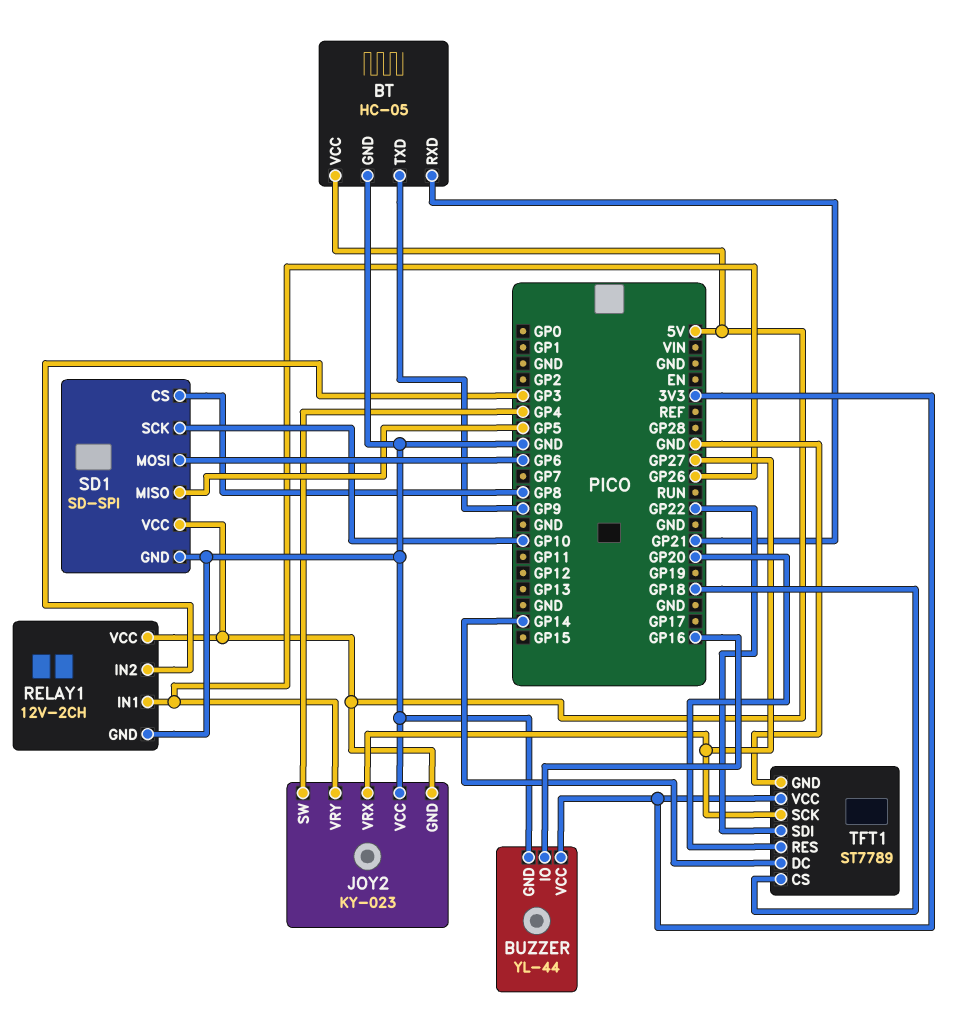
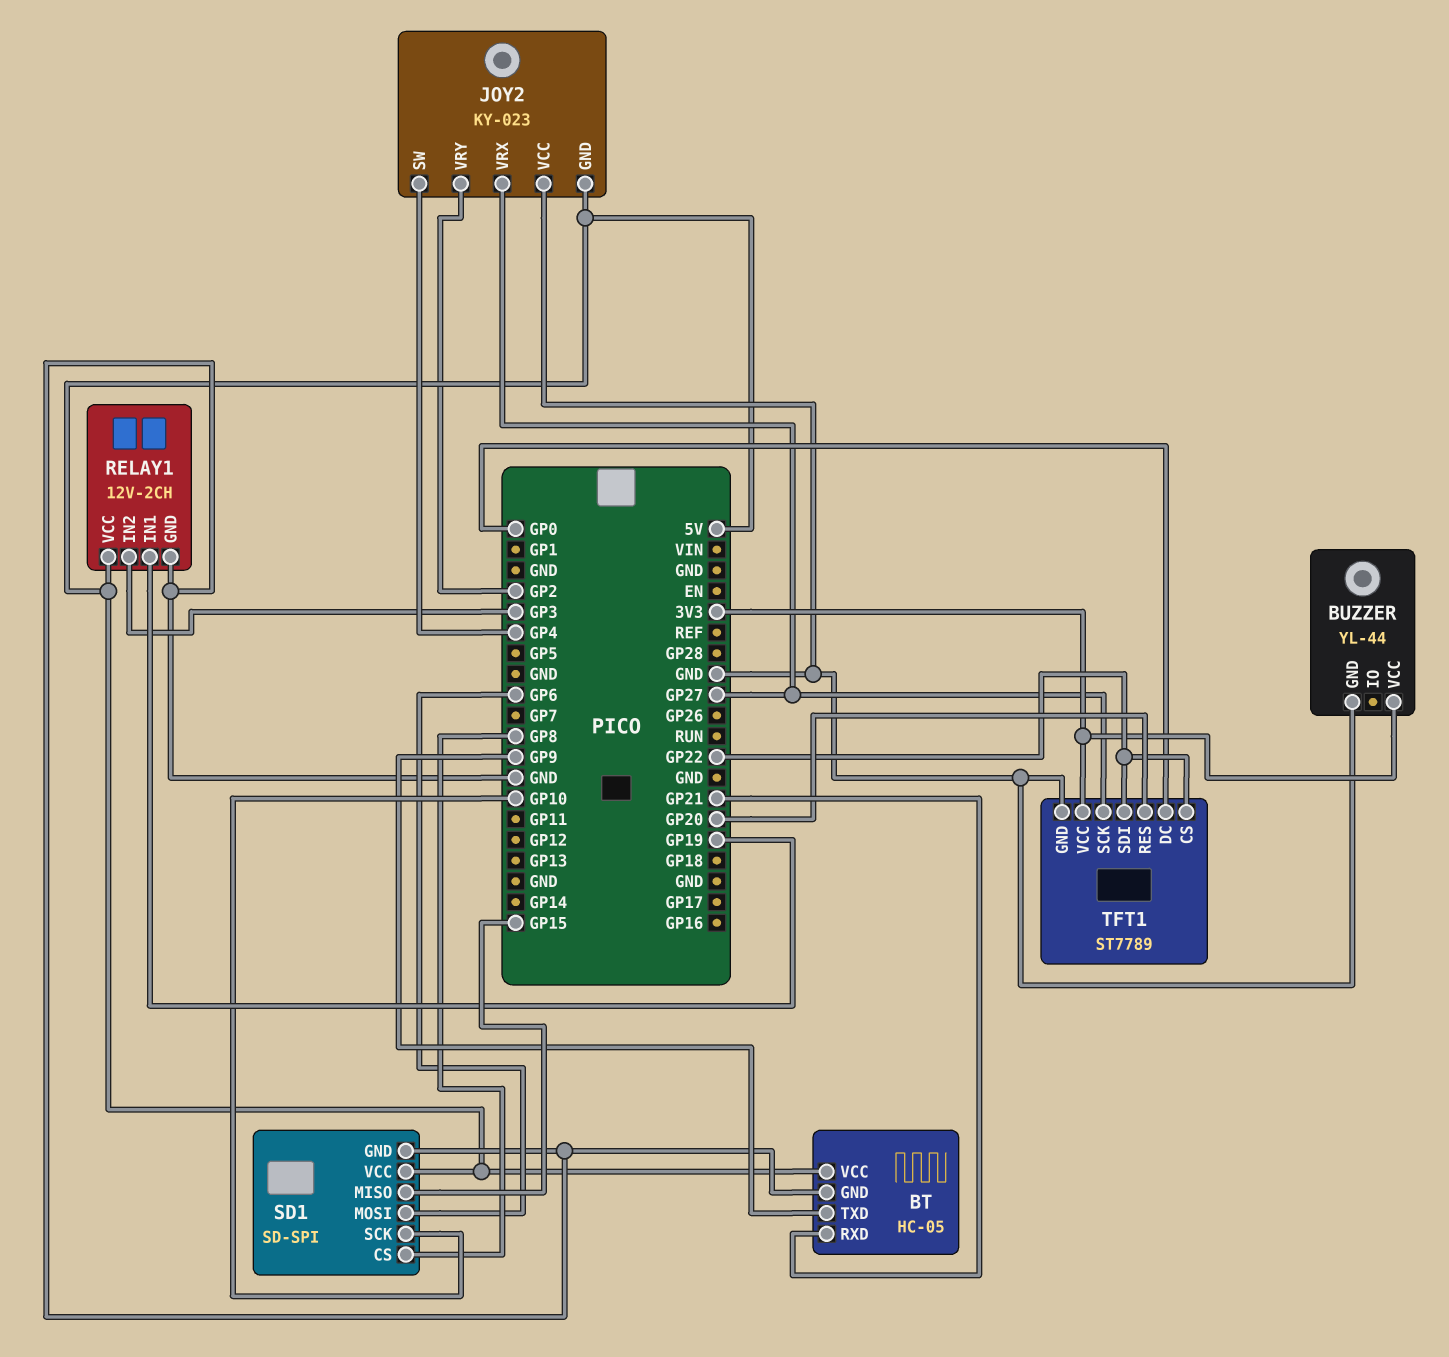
BUZZER pin IO: GP16 -> none
JOY2 pin VRY: GP26 -> GP2
RELAY1 pin IN1: GP26 -> GP19
SD1 pin MISO: GP5 -> GP15
TFT1 pin CS: GP18 -> GP22
TFT1 pin DC: GP14 -> GP0

